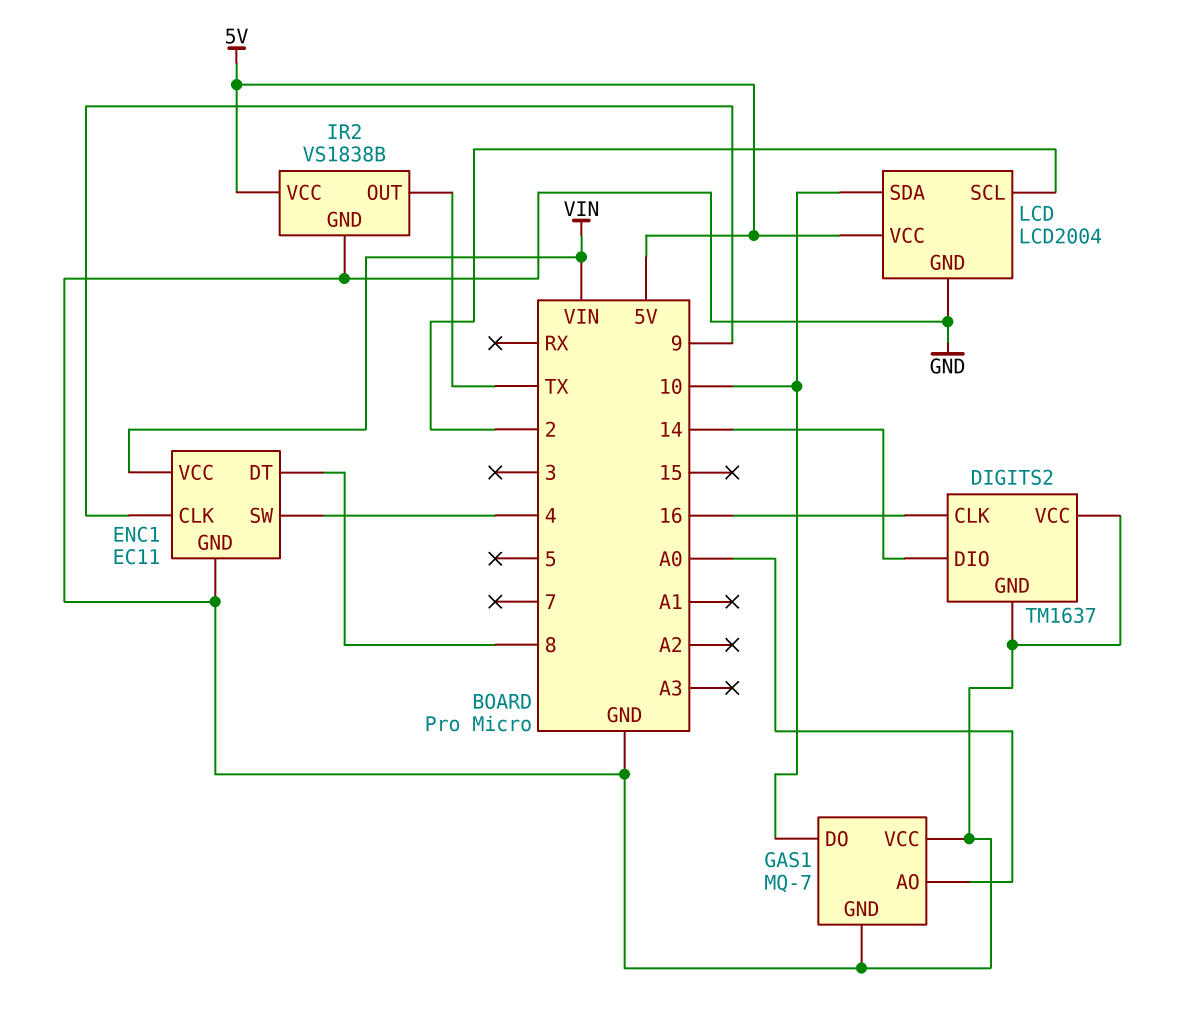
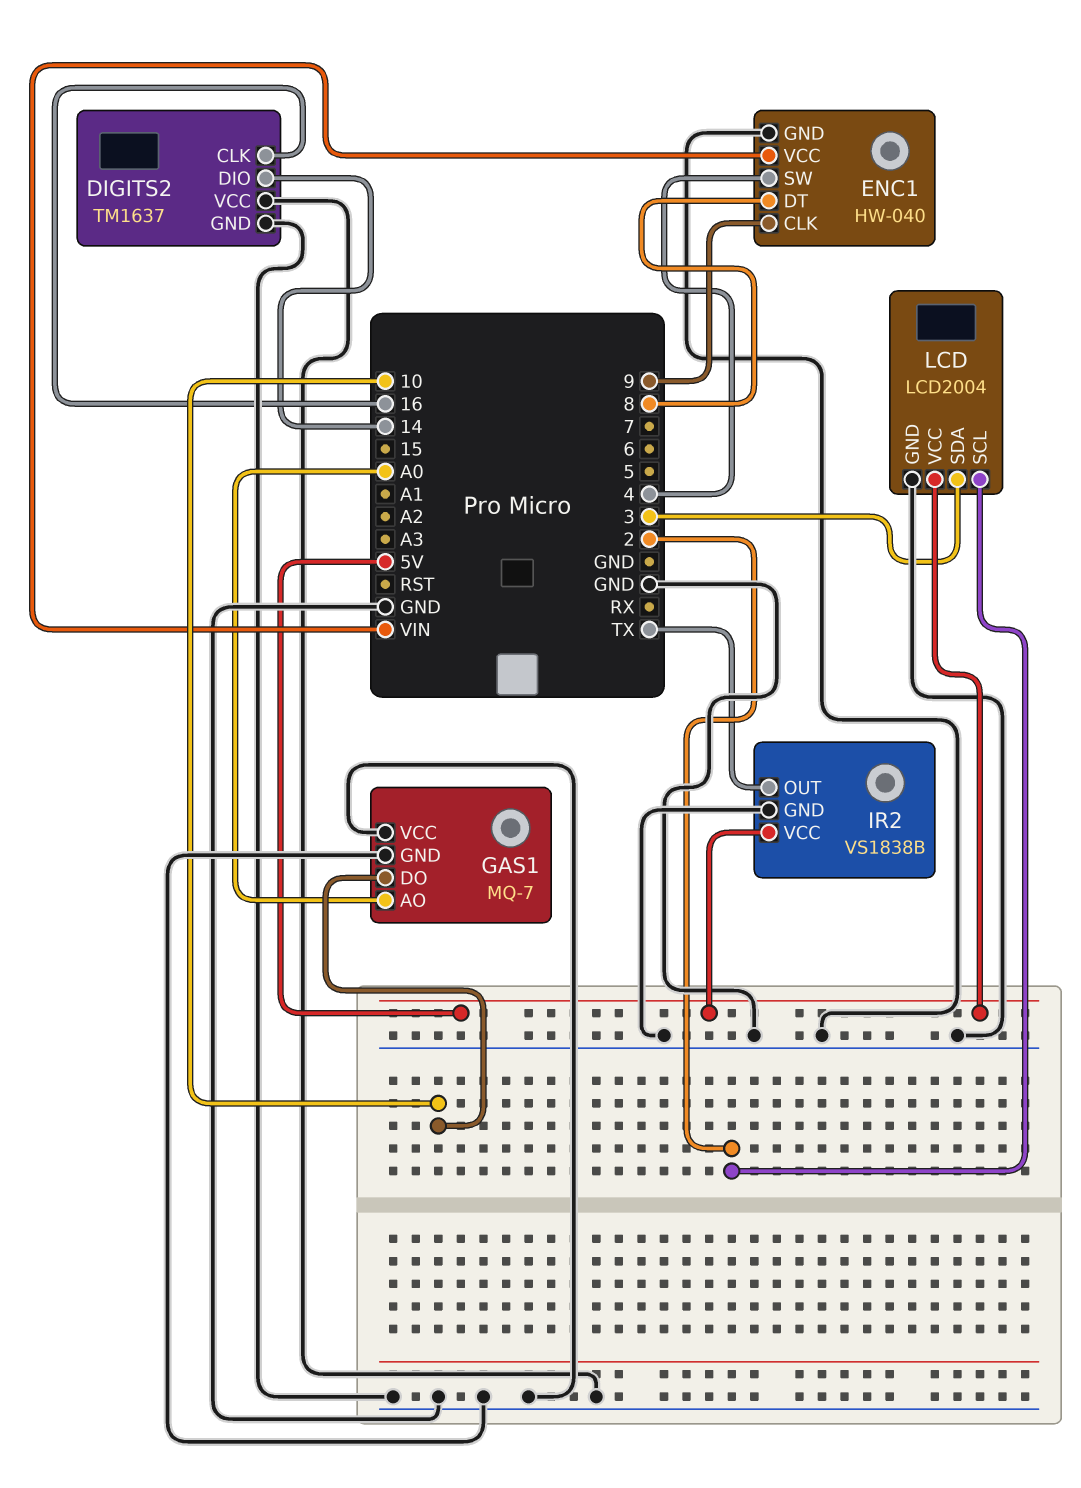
ENC1: EC11 -> HW-040
LCD pin SDA: 10 -> 3

